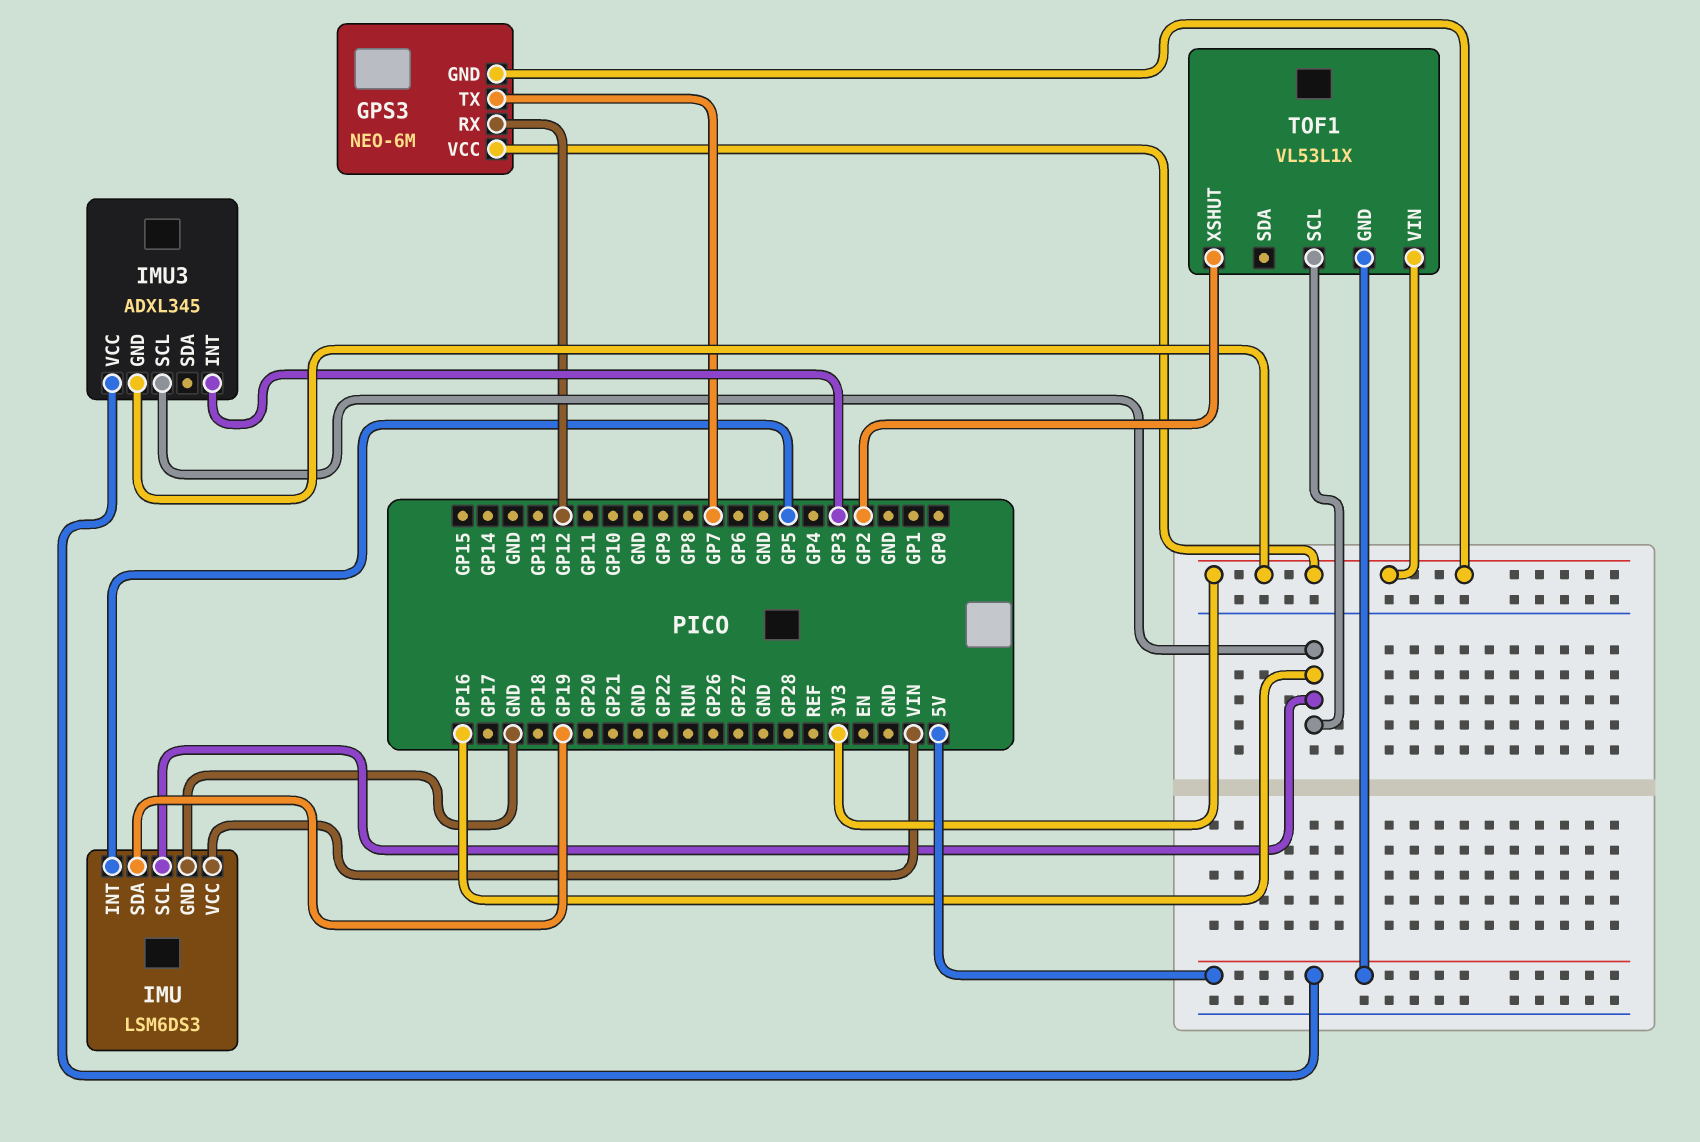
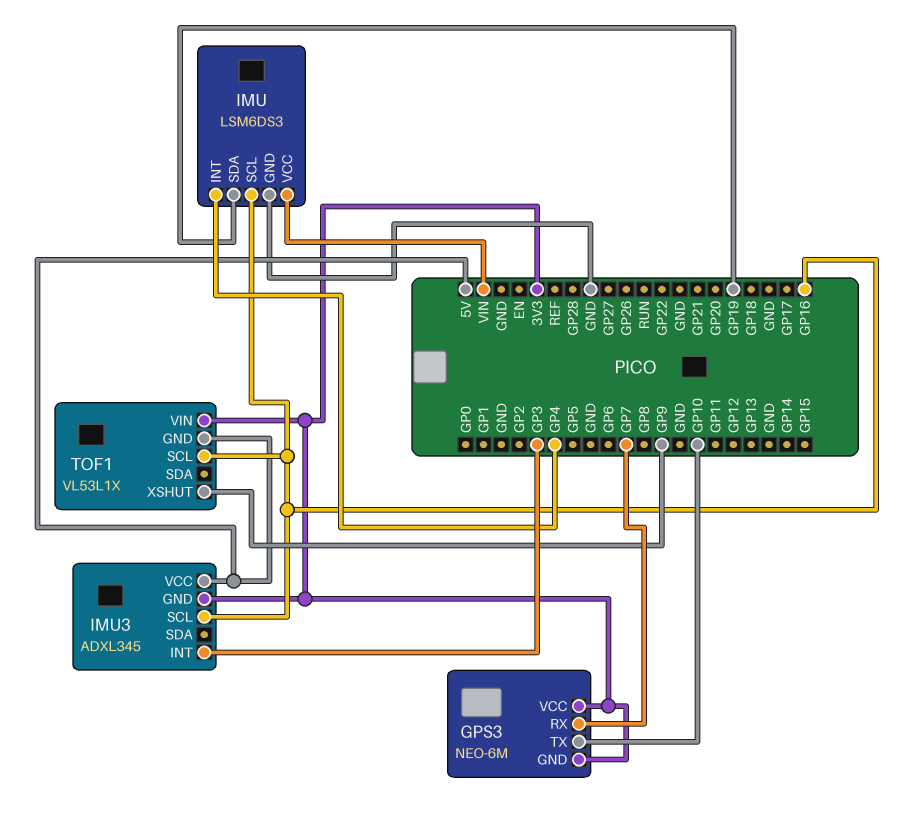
GPS3 pin RX: GP12 -> GP7
GPS3 pin TX: GP7 -> GP10
IMU pin INT: GP5 -> GP4
TOF1 pin XSHUT: GP2 -> GP9

